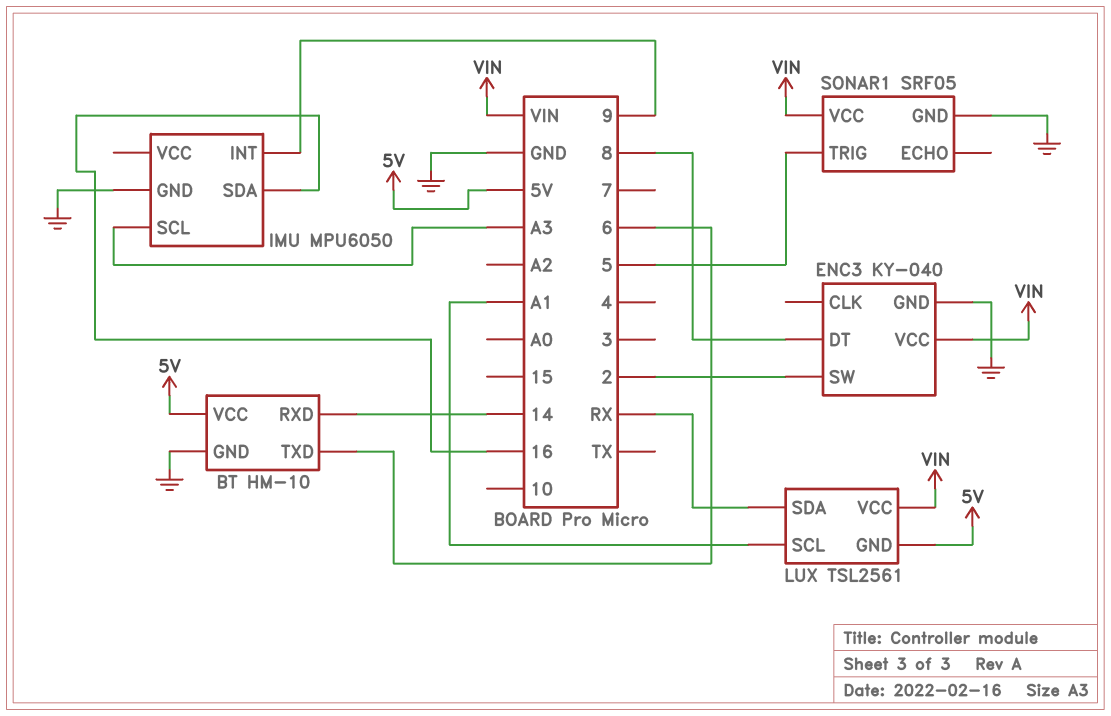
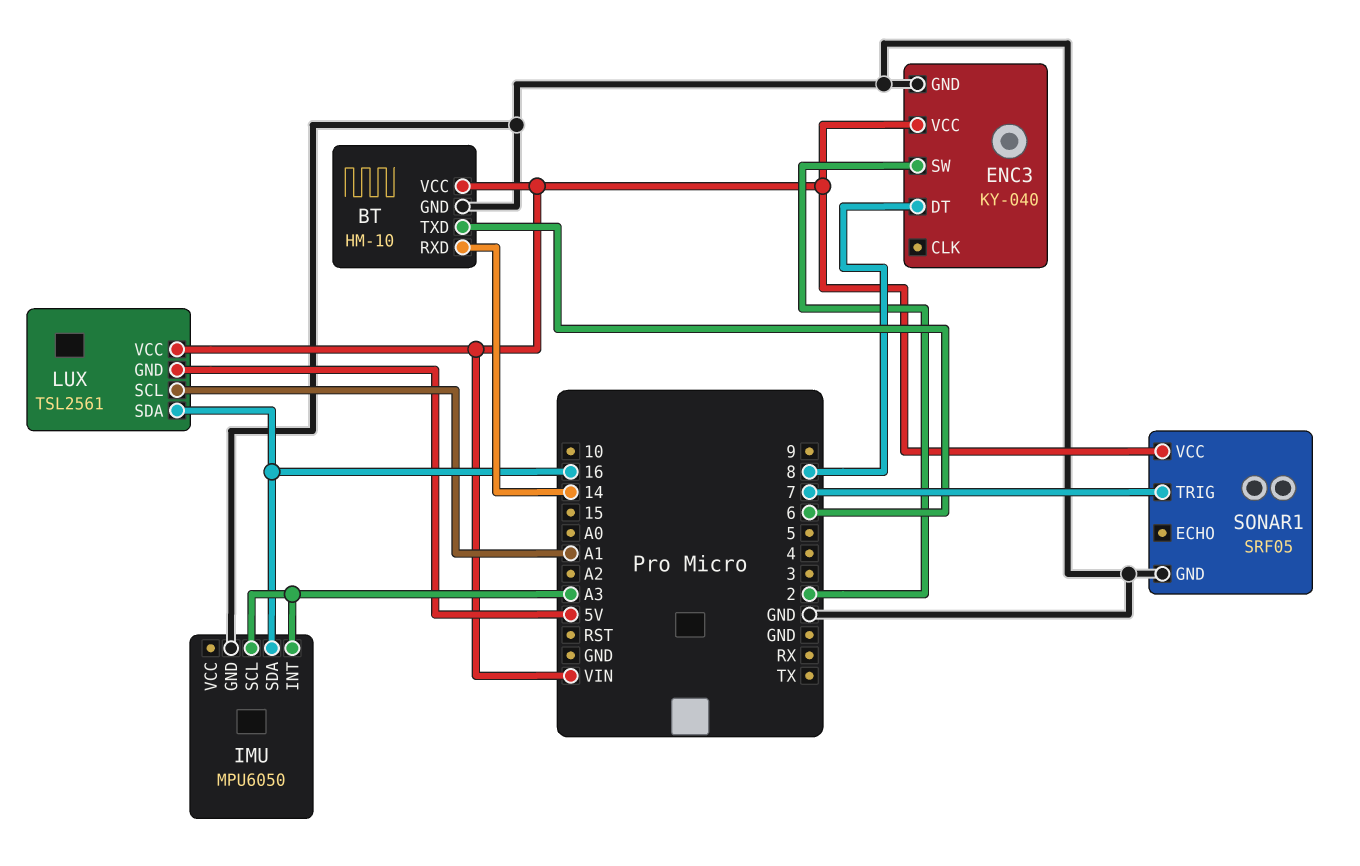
BT pin VCC: 5V -> VIN
IMU pin INT: 9 -> A3
LUX pin SDA: RX -> 16
SONAR1 pin TRIG: 5 -> 7

